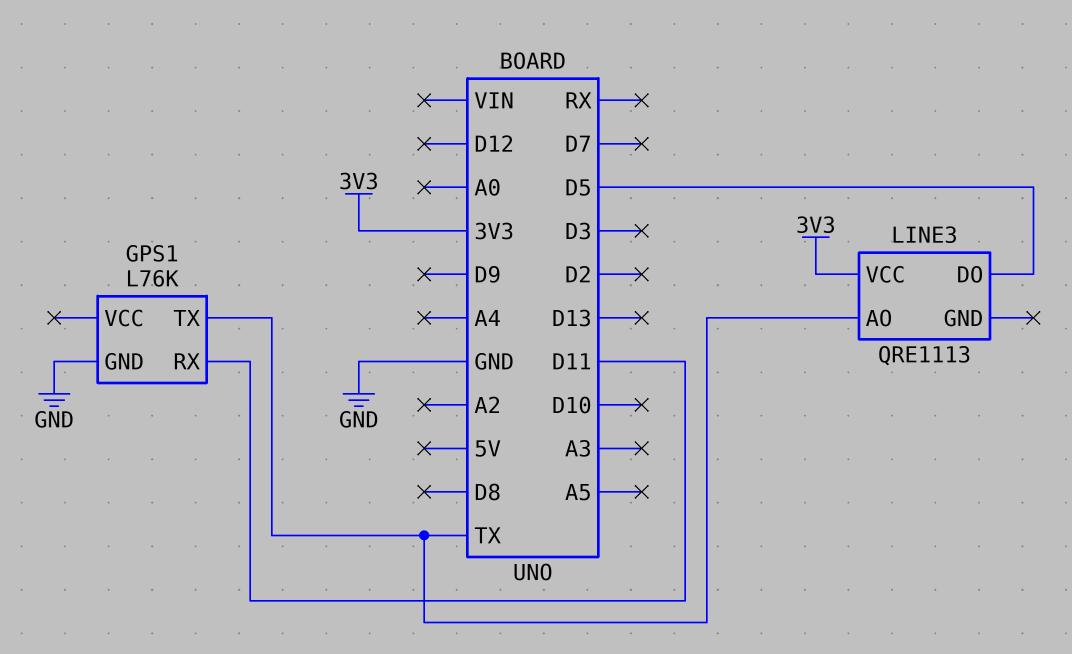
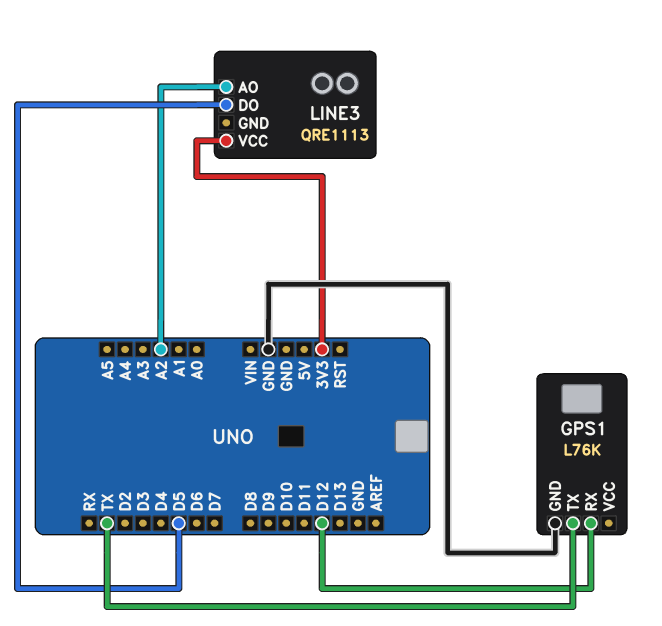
GPS1 pin RX: D11 -> D12
LINE3 pin AO: TX -> A2

